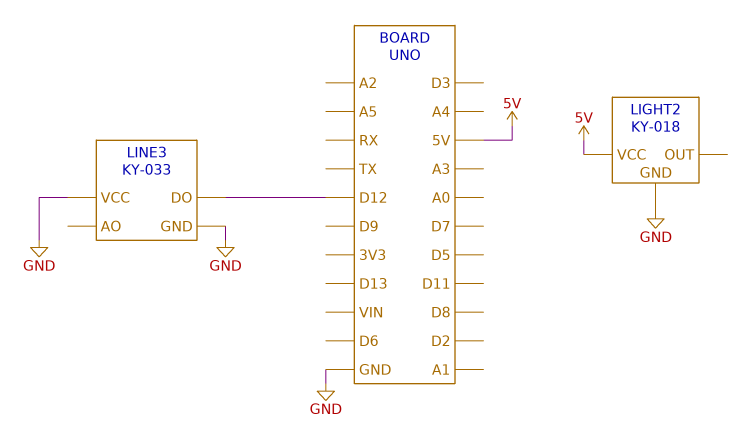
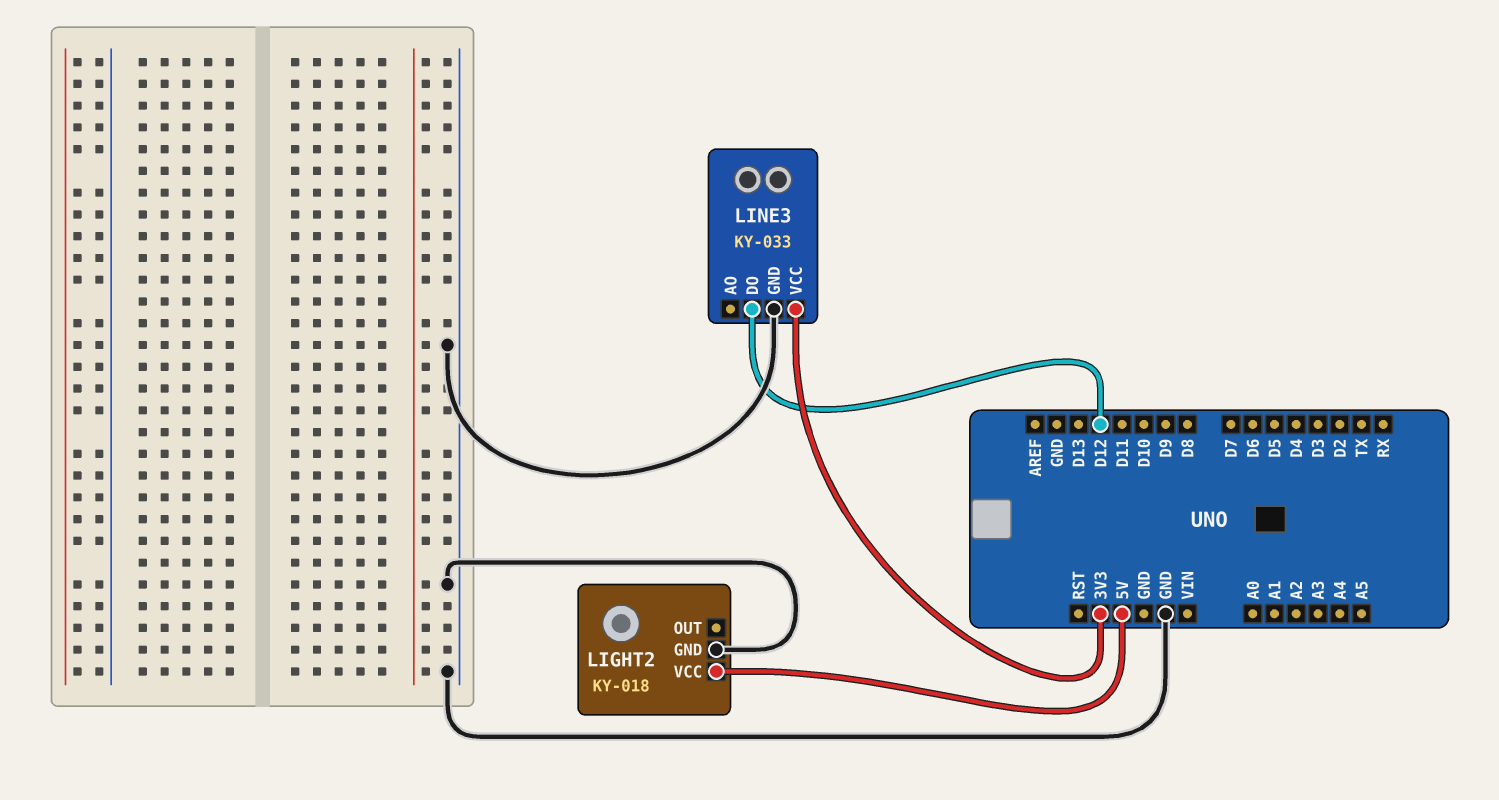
LINE3 pin VCC: GND -> 3V3

